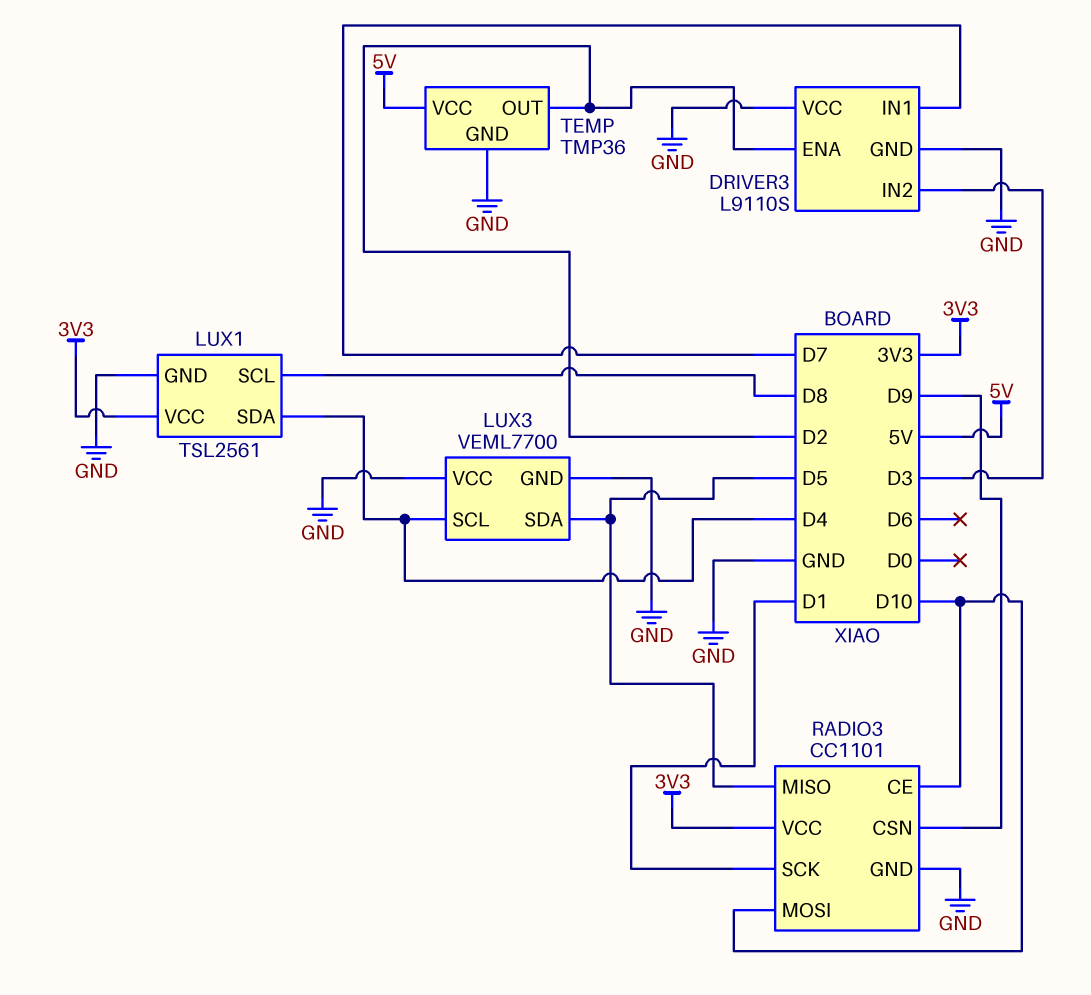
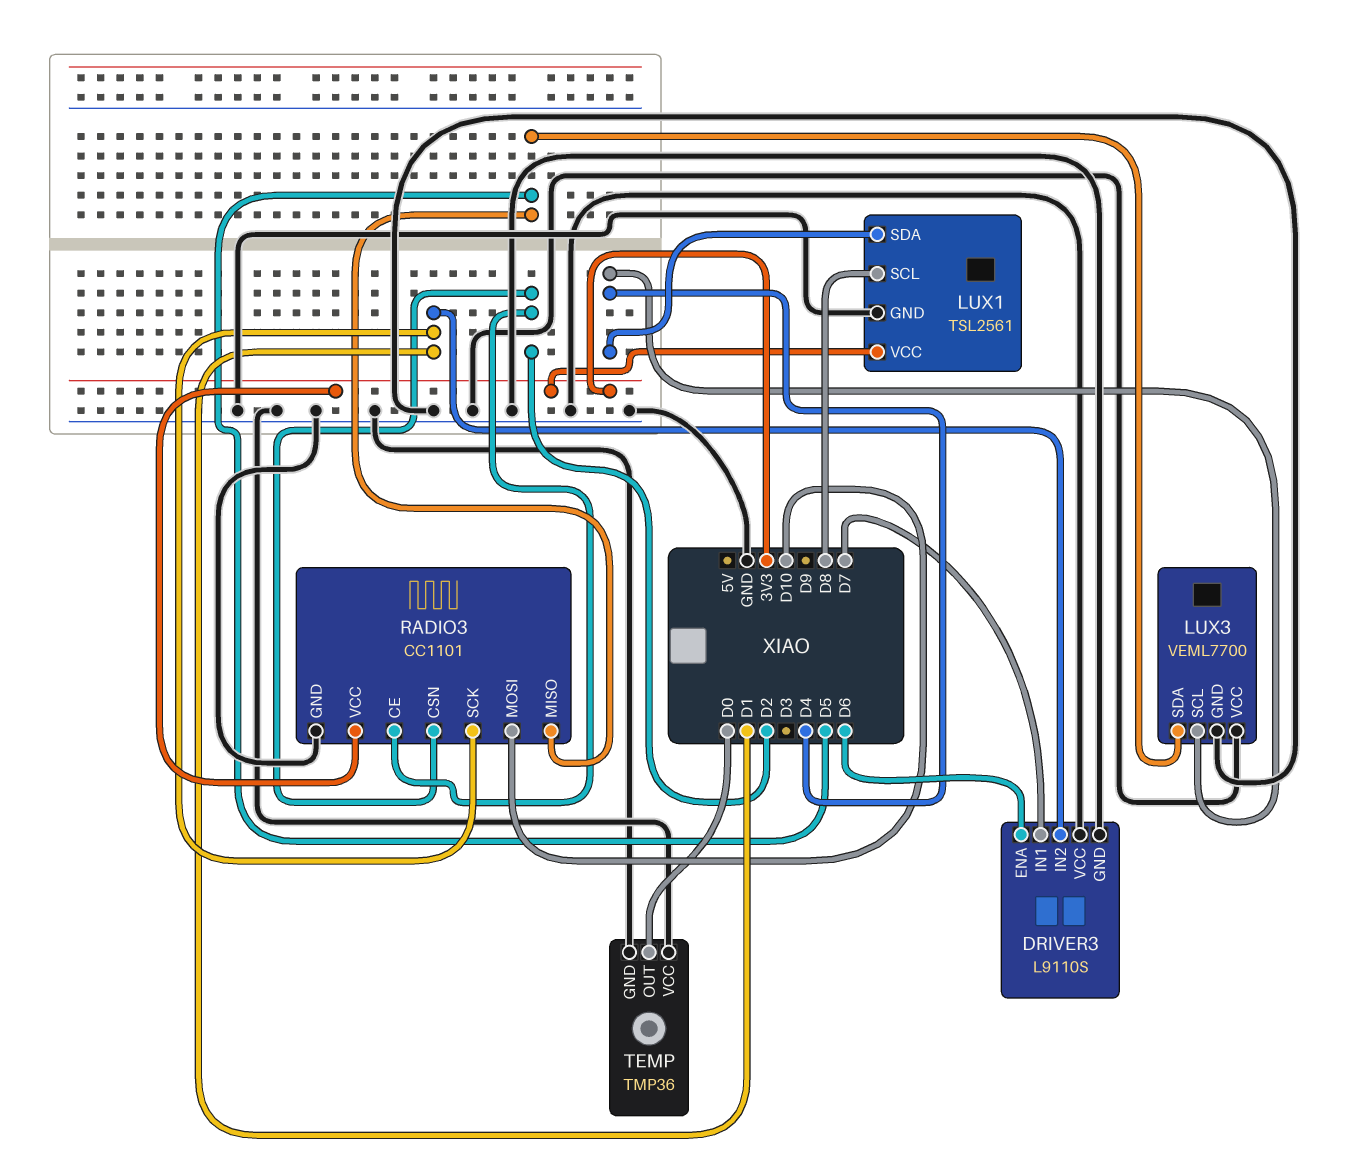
DRIVER3 pin ENA: D2 -> D6
DRIVER3 pin IN2: D3 -> D1
RADIO3 pin CE: D10 -> D2
RADIO3 pin CSN: D9 -> D2
TEMP pin OUT: D2 -> D0
TEMP pin VCC: 5V -> GND

